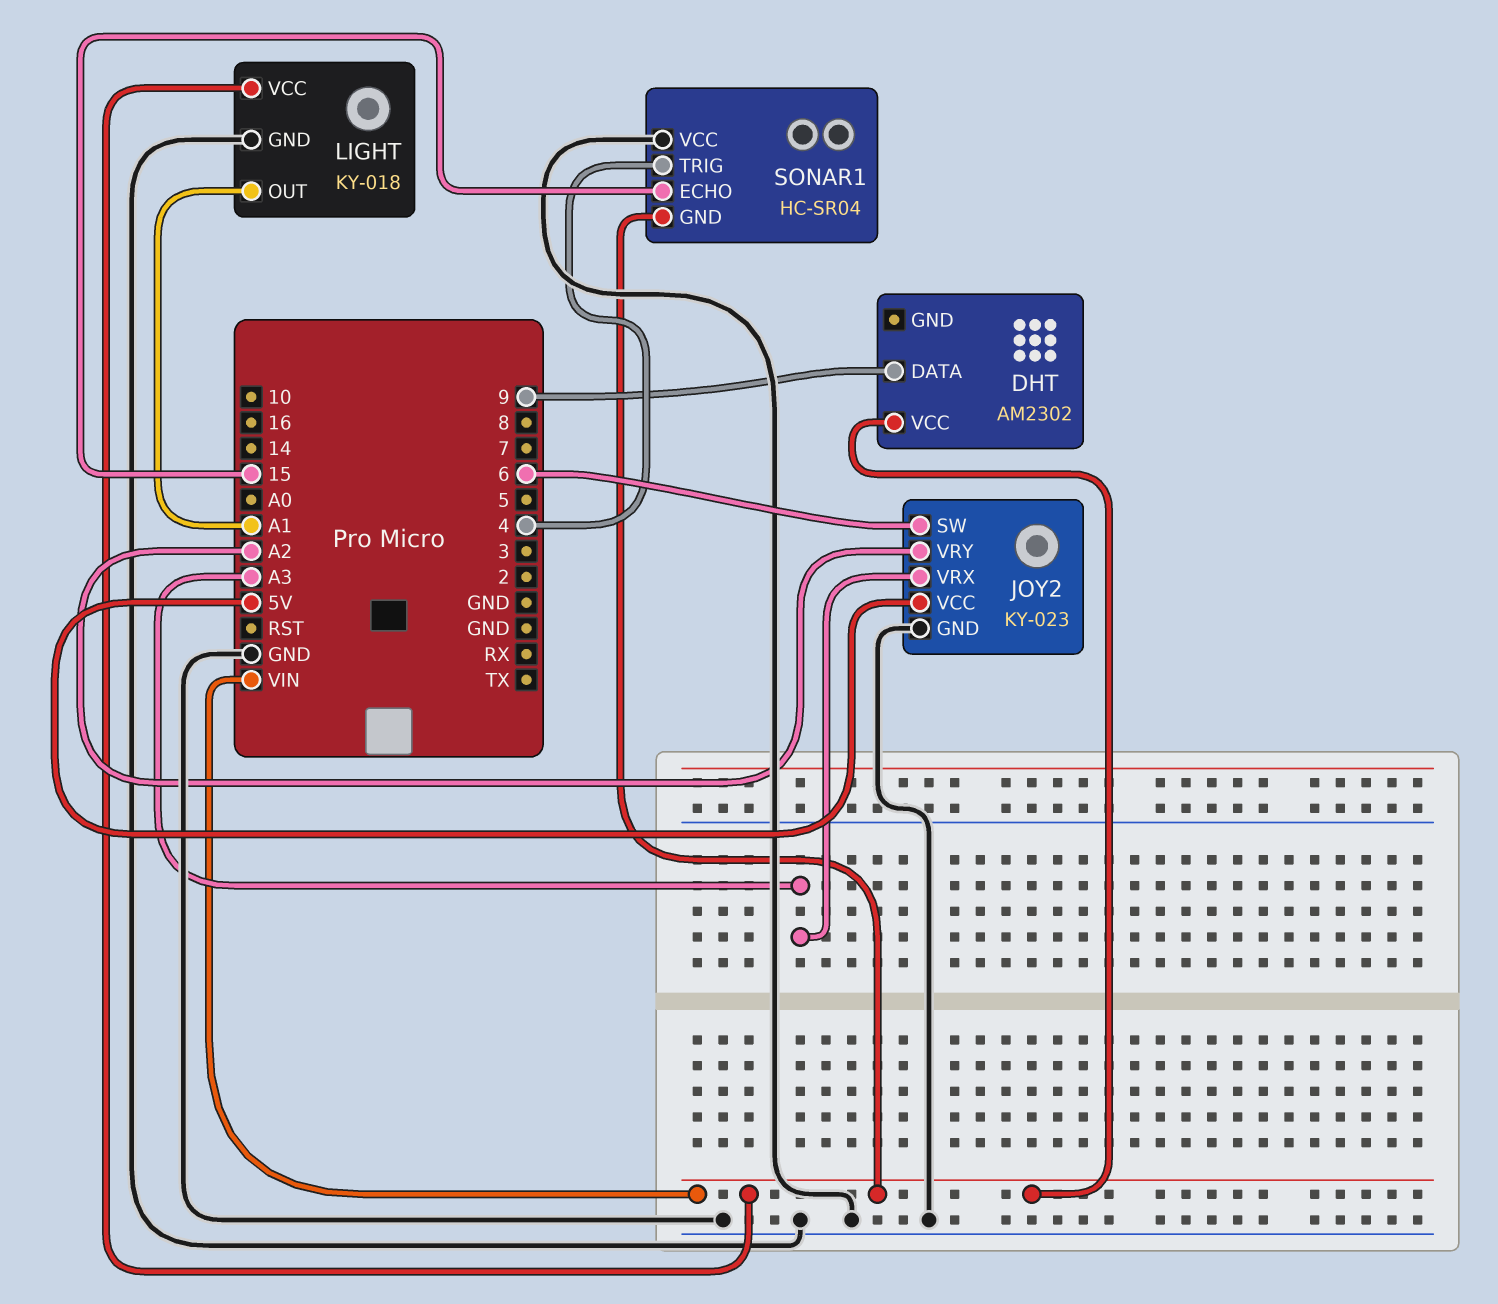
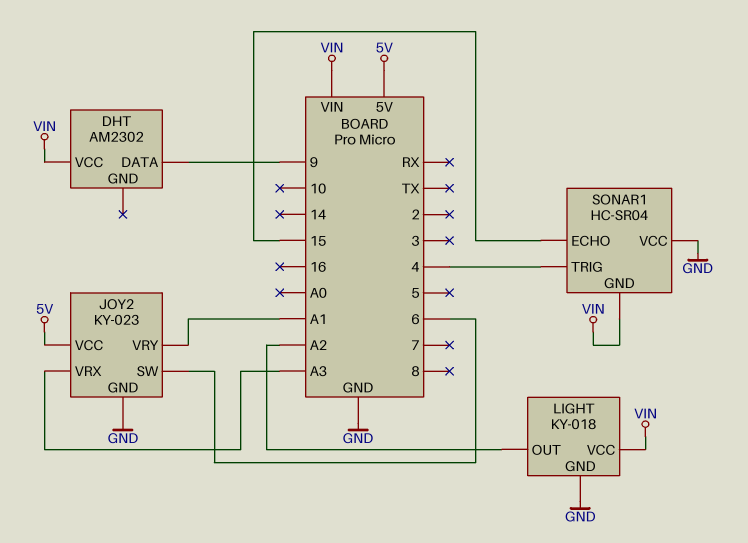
JOY2 pin VRY: A2 -> A1
LIGHT pin OUT: A1 -> A2

